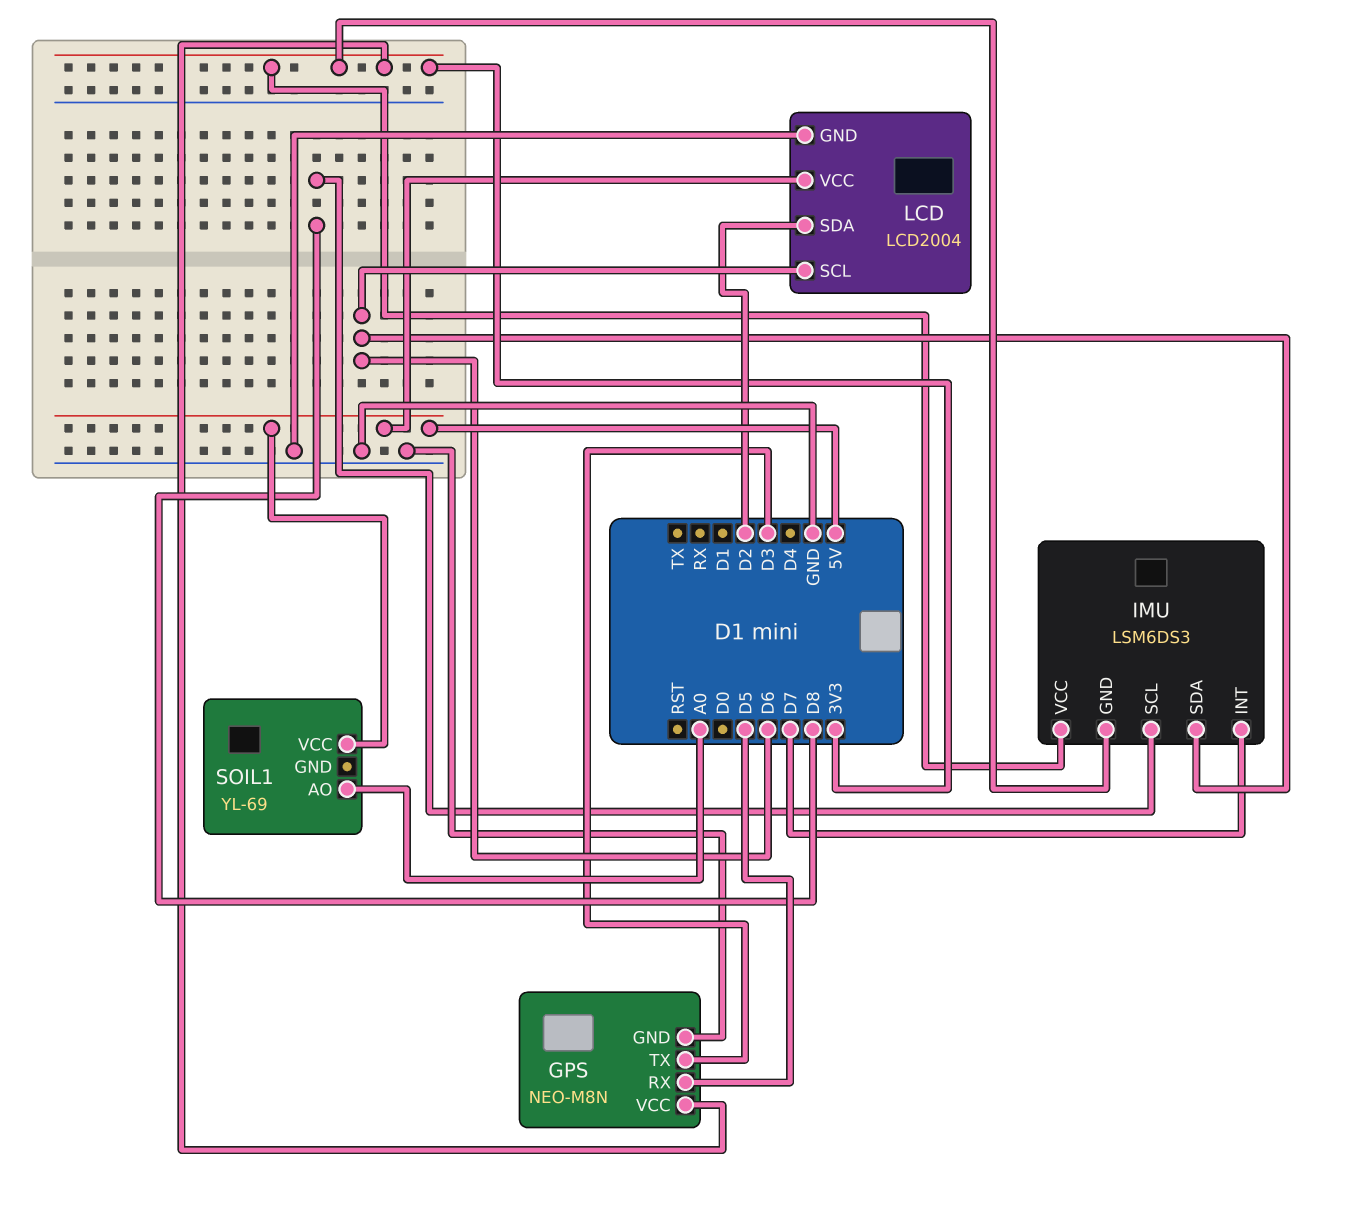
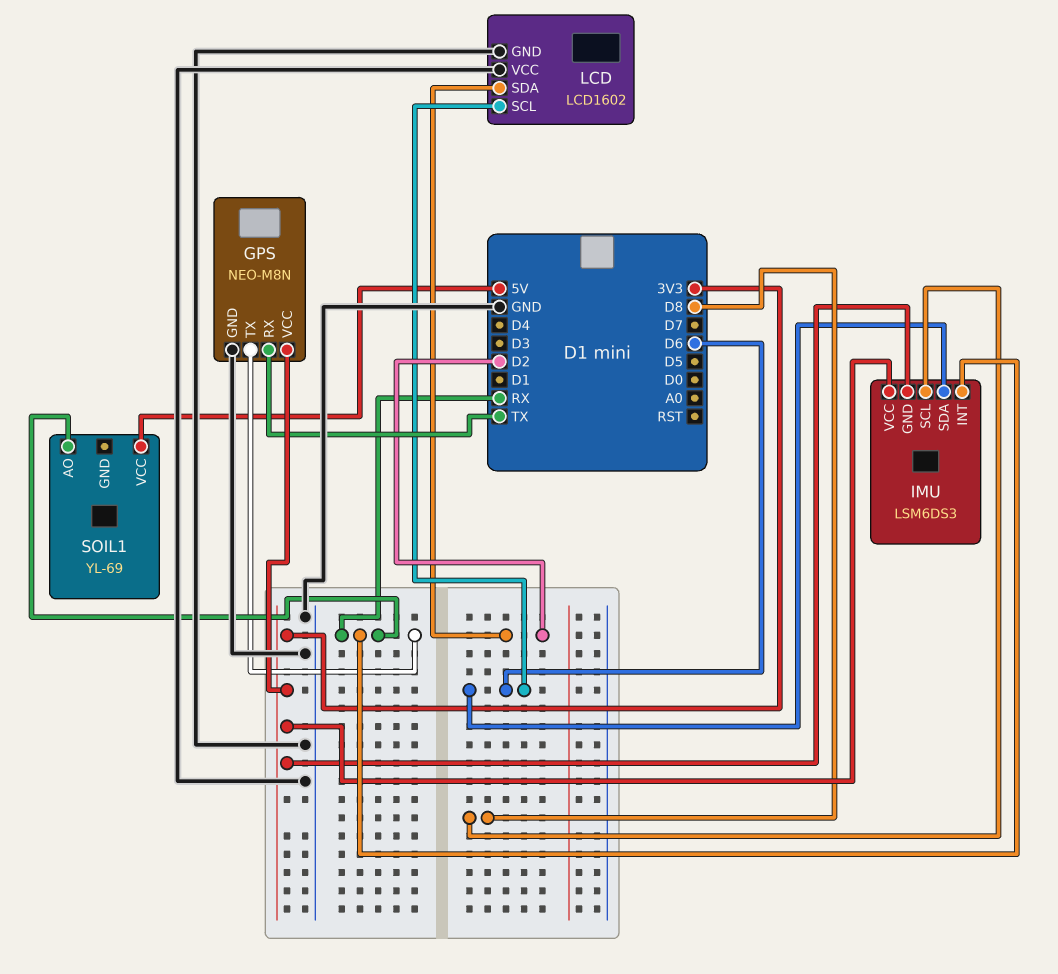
GPS pin RX: D5 -> TX
GPS pin TX: D3 -> RX
IMU pin INT: D7 -> RX
LCD: LCD2004 -> LCD1602
LCD pin VCC: 5V -> GND
SOIL1 pin AO: A0 -> RX

